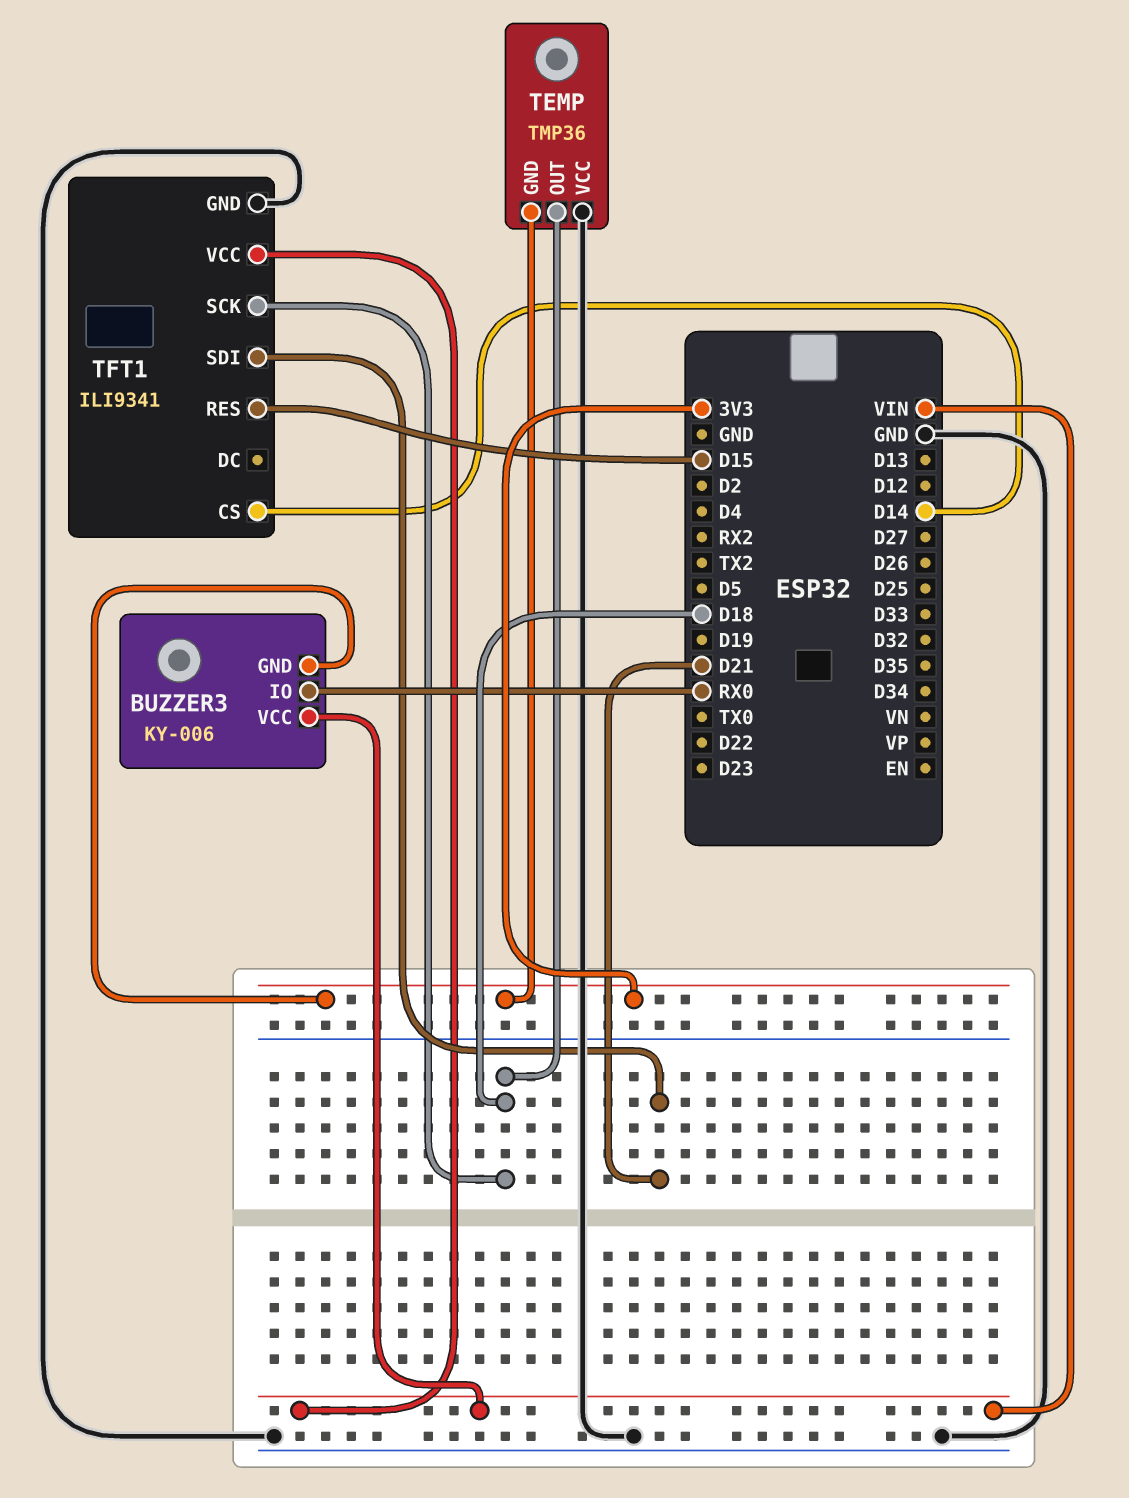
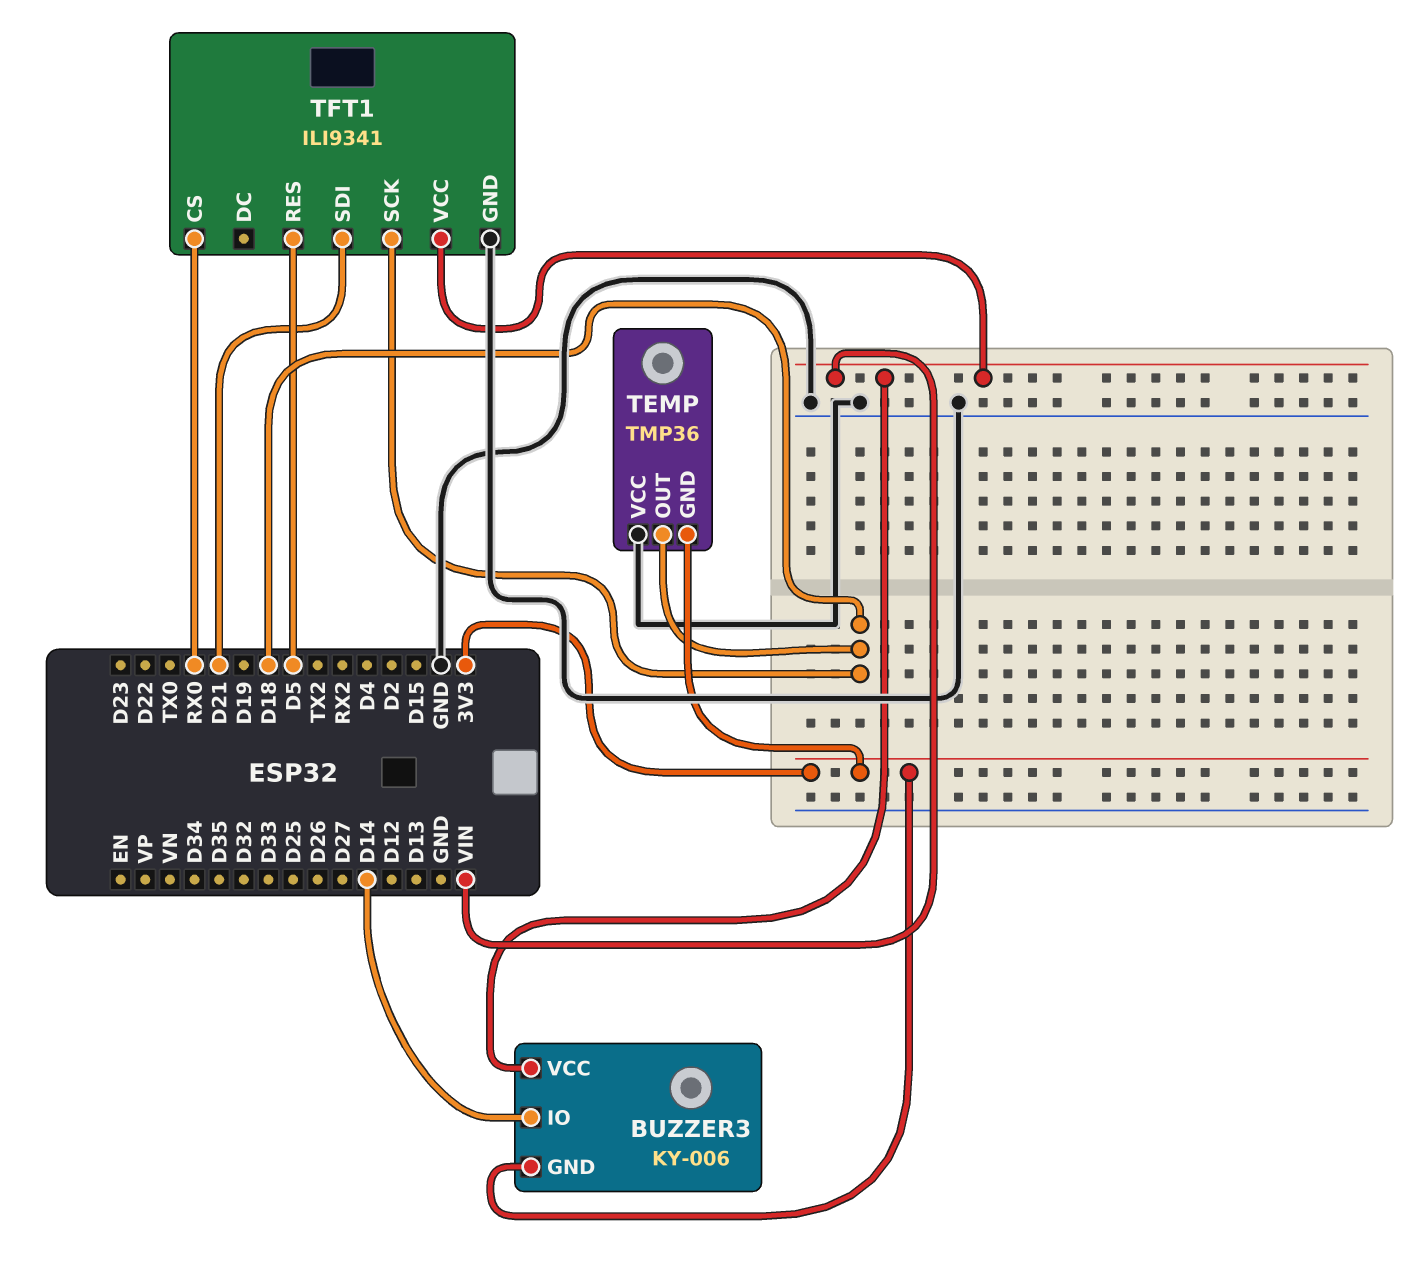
BUZZER3 pin IO: RX0 -> D14
TFT1 pin CS: D14 -> RX0
TFT1 pin RES: D15 -> D5

